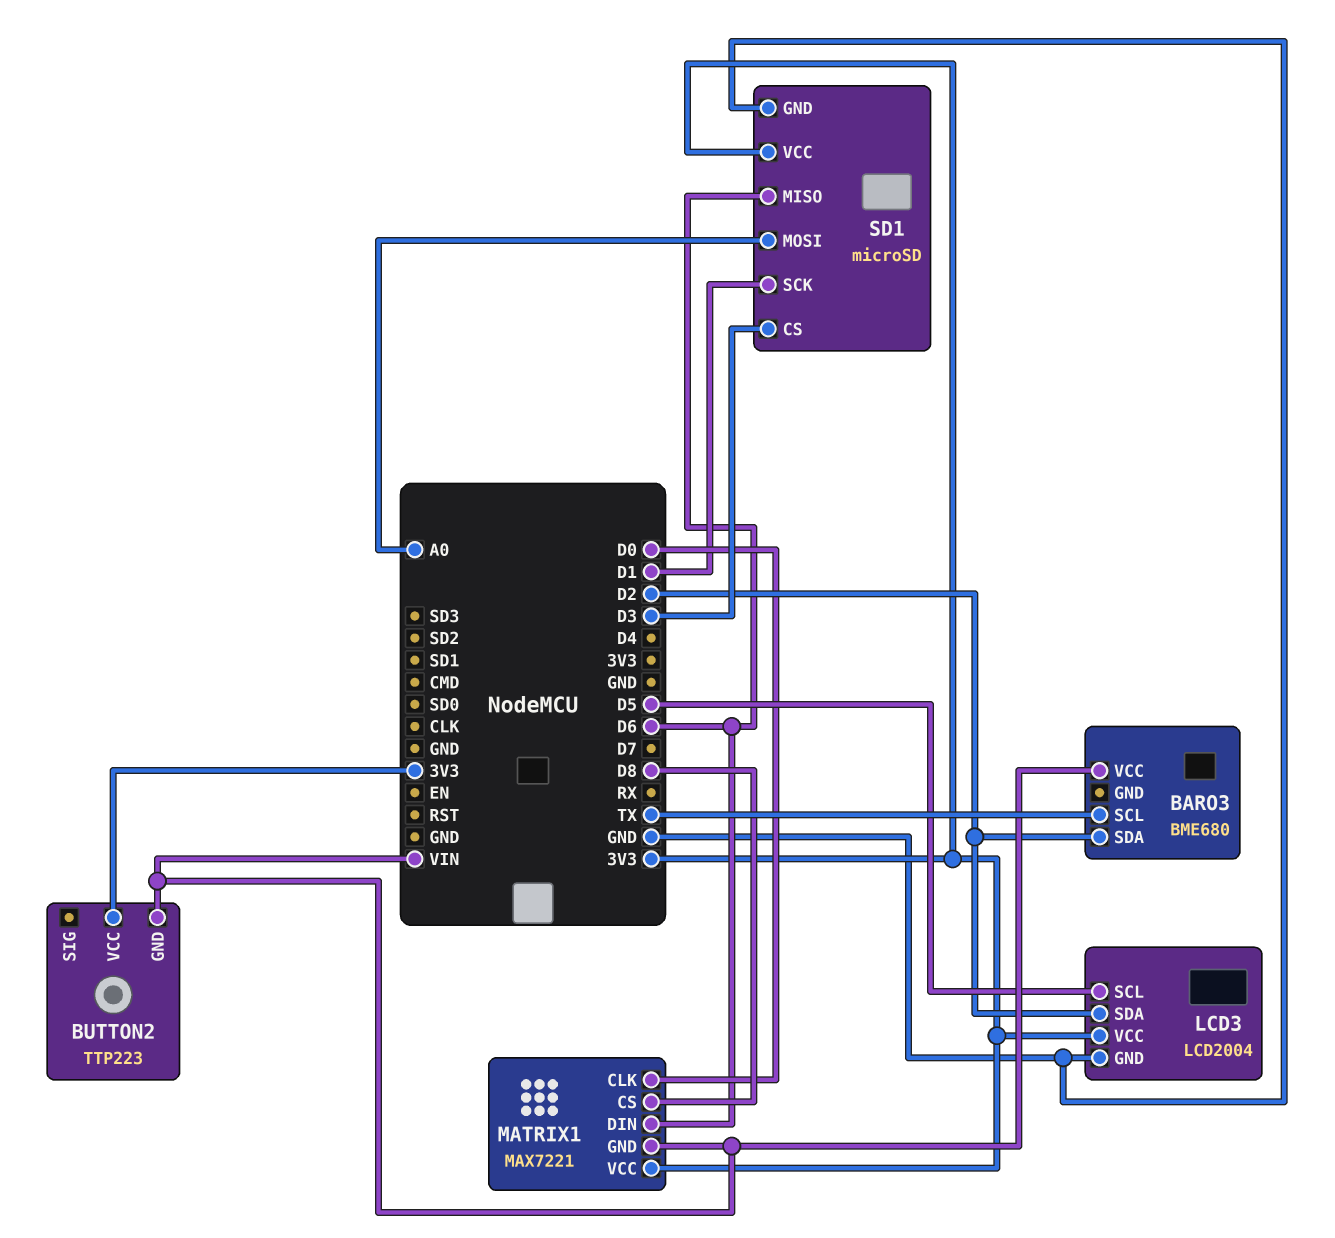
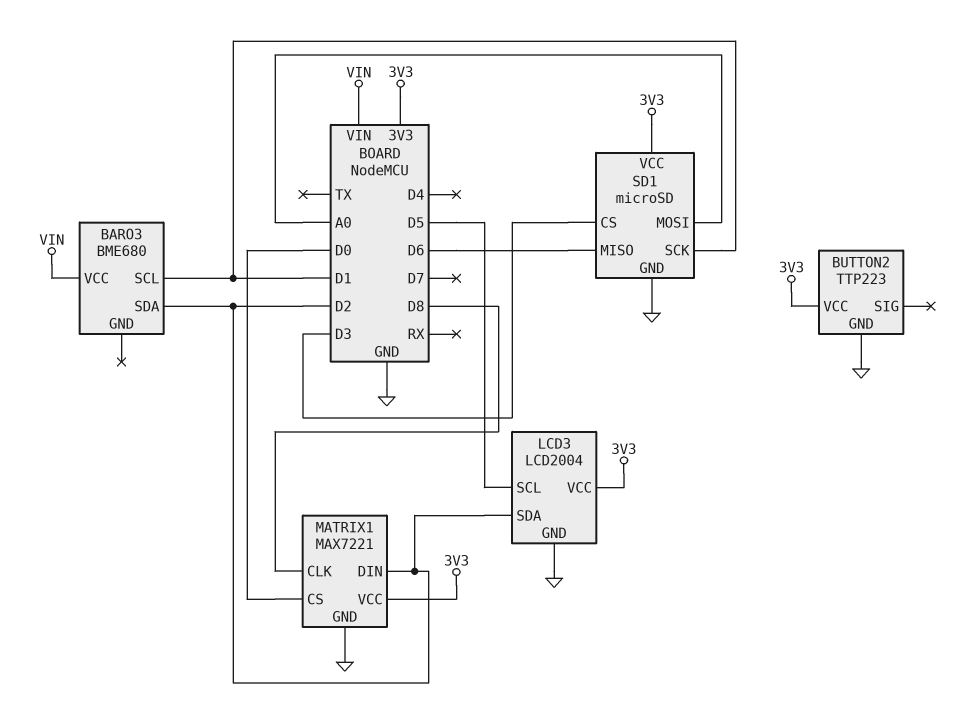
BARO3 pin SCL: TX -> D1
BUTTON2 pin GND: VIN -> GND
MATRIX1 pin CLK: D0 -> D8
MATRIX1 pin CS: D8 -> D0
MATRIX1 pin DIN: D6 -> D2
MATRIX1 pin GND: VIN -> GND

